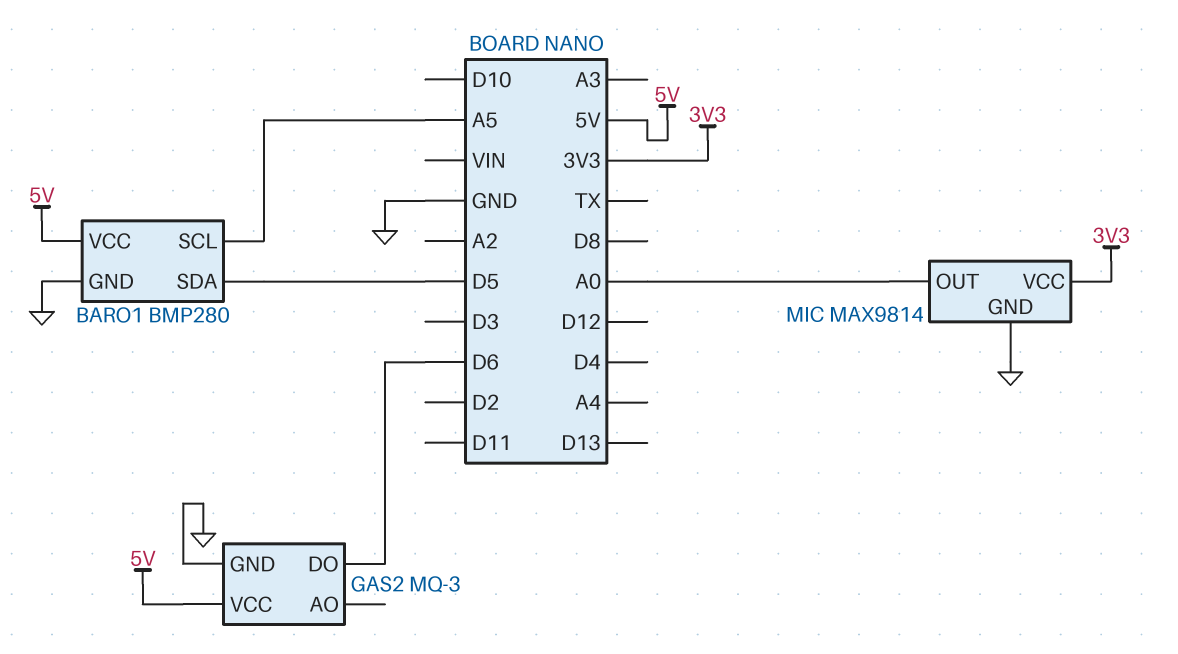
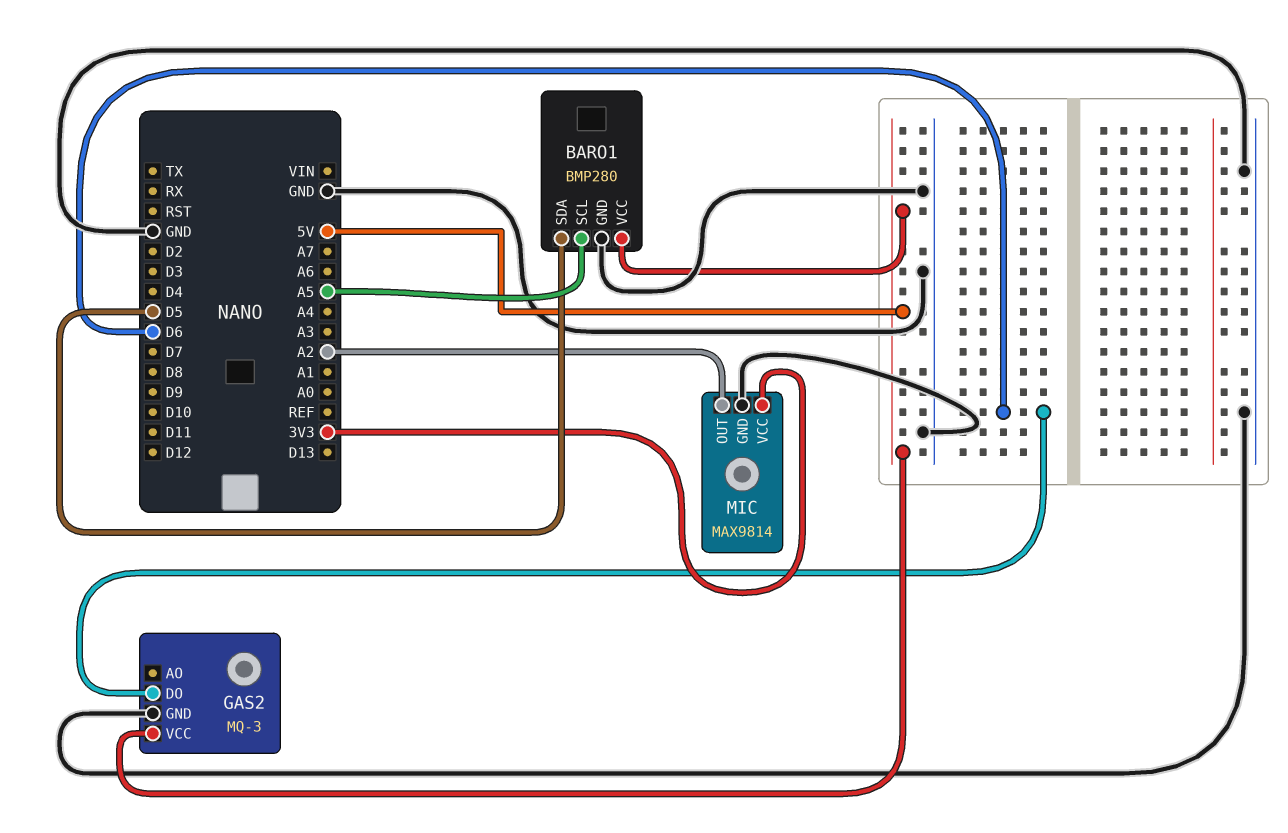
MIC pin OUT: A0 -> A2

